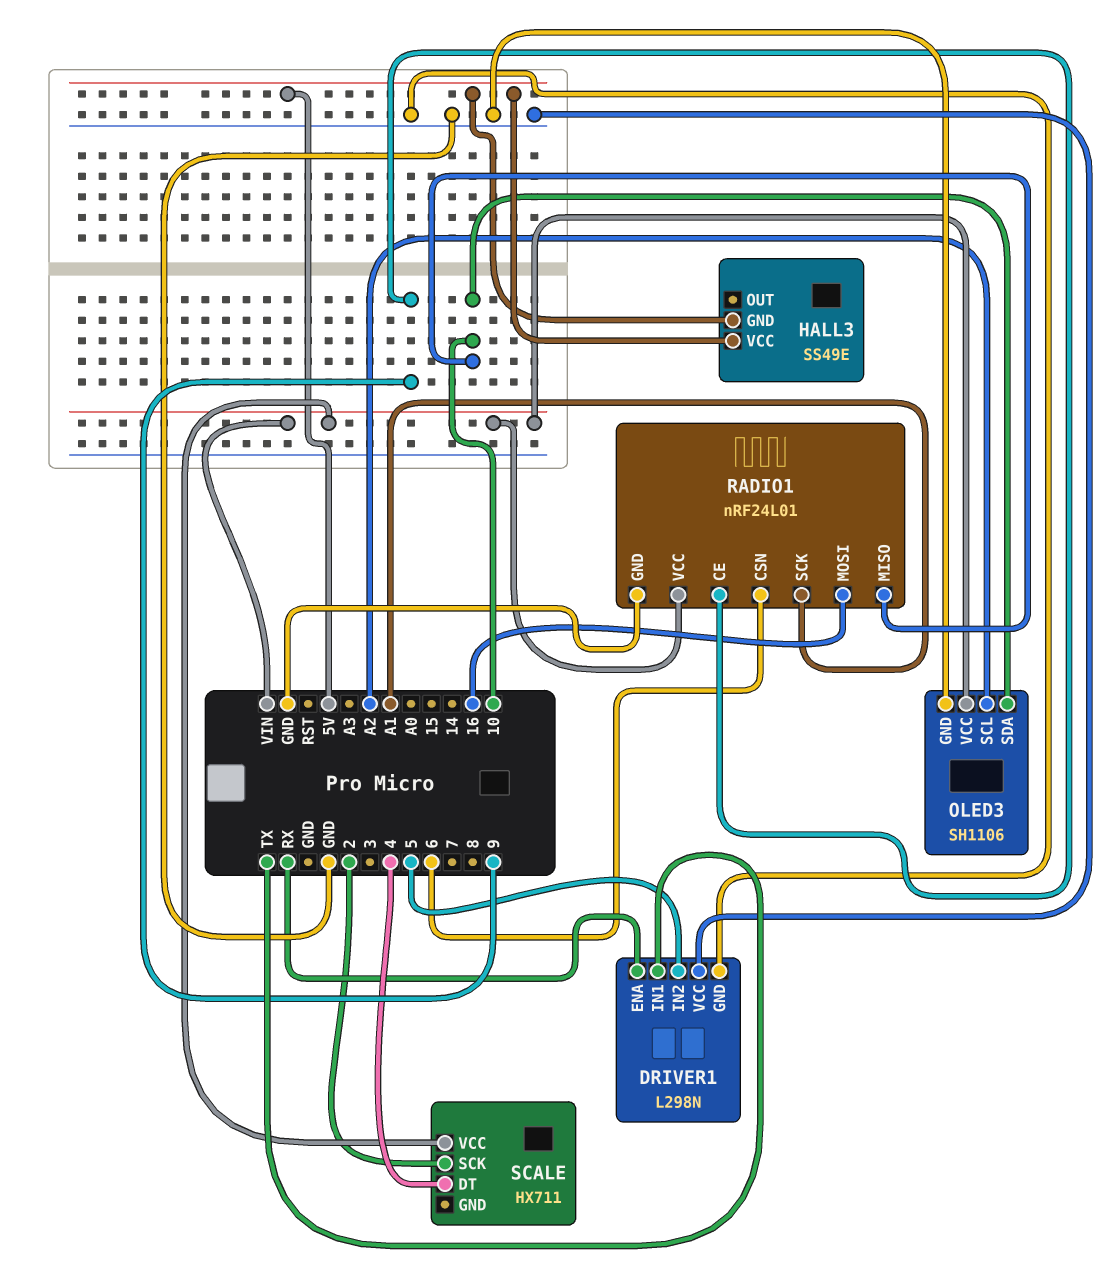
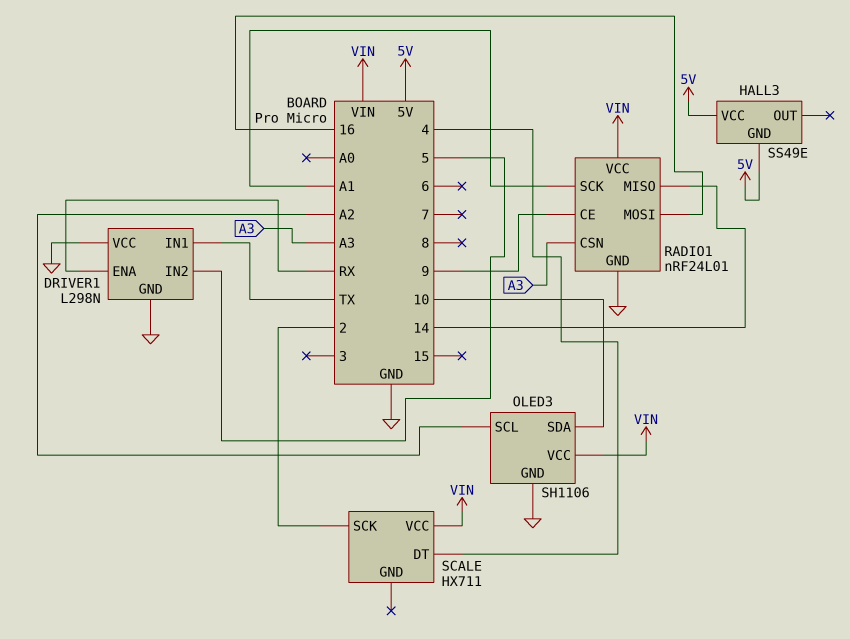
RADIO1 pin CSN: 6 -> A3
RADIO1 pin MISO: 10 -> 14

